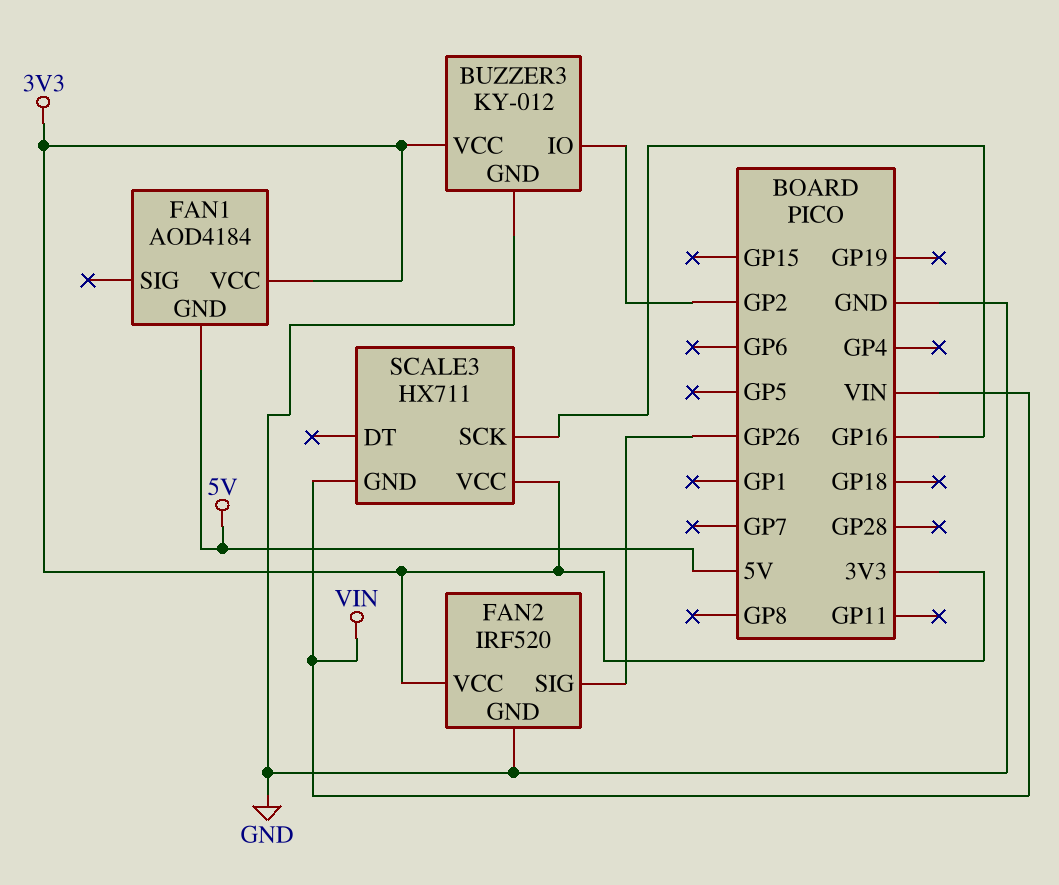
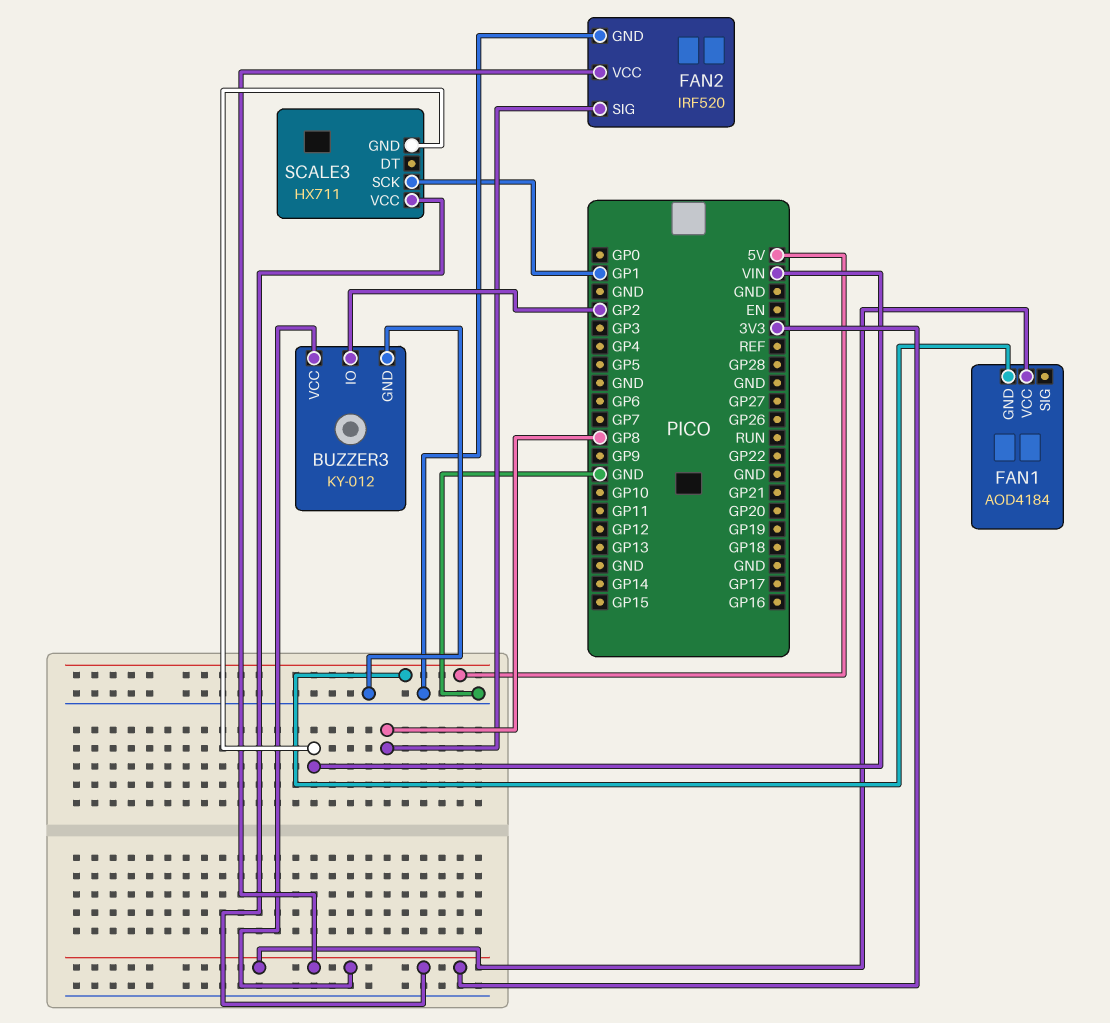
FAN2 pin SIG: GP26 -> GP8
SCALE3 pin SCK: GP16 -> GP1

